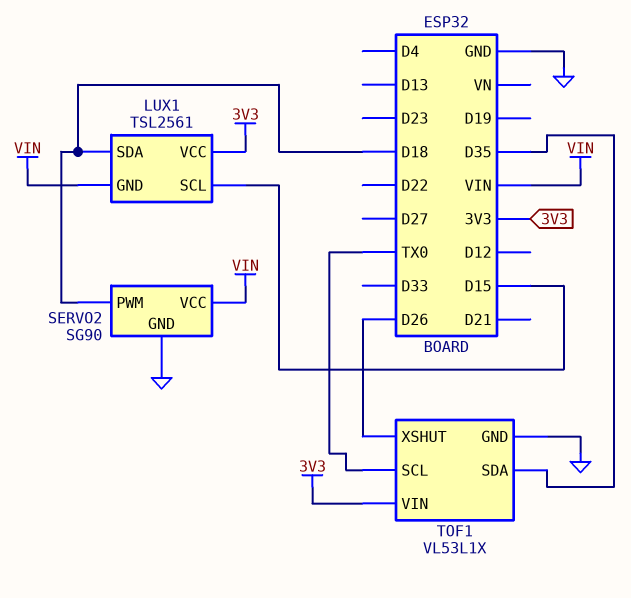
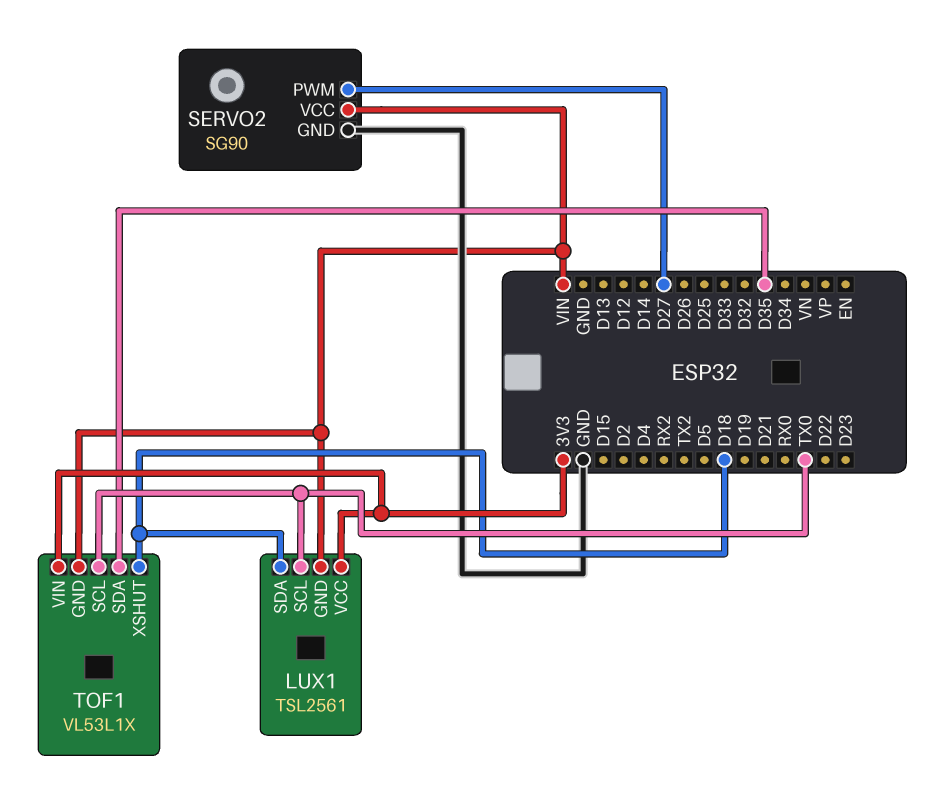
LUX1 pin SCL: D15 -> TX0
SERVO2 pin PWM: D18 -> D27
TOF1 pin GND: GND -> VIN
TOF1 pin XSHUT: D26 -> D18

